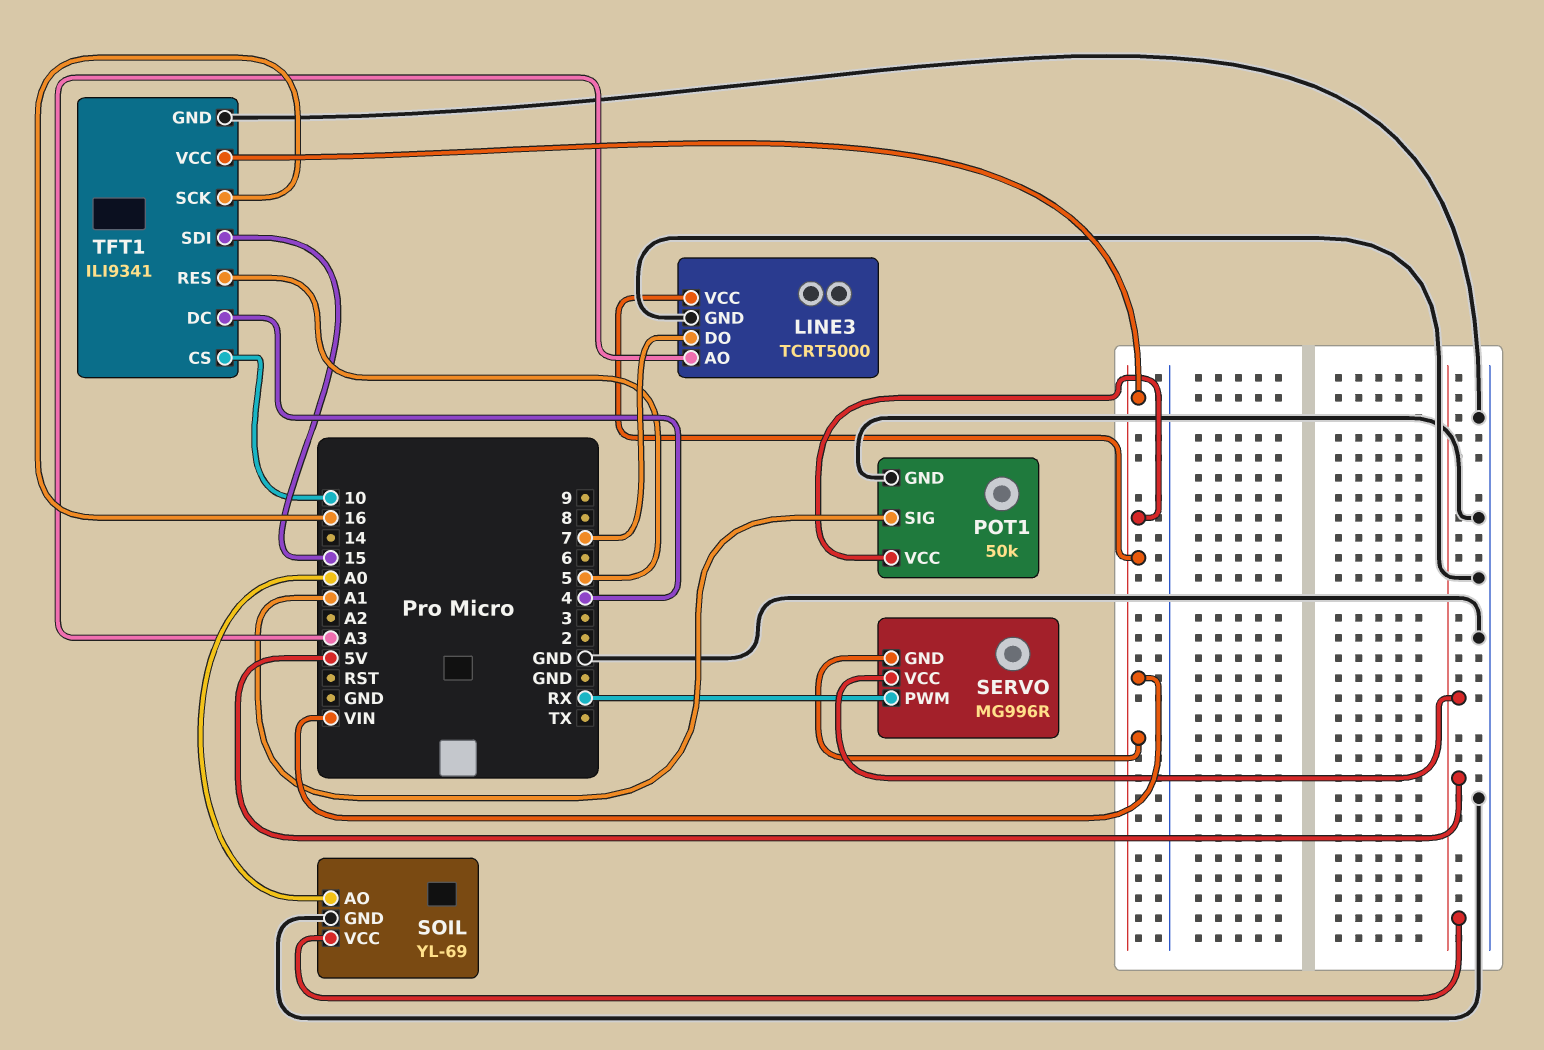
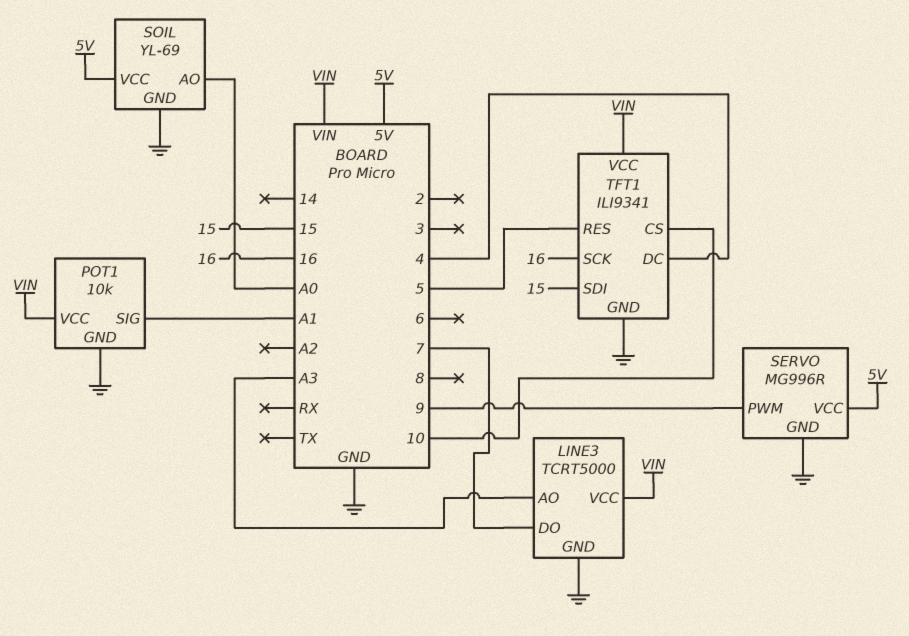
POT1: 50k -> 10k
SERVO pin GND: VIN -> GND
SERVO pin PWM: RX -> 9

